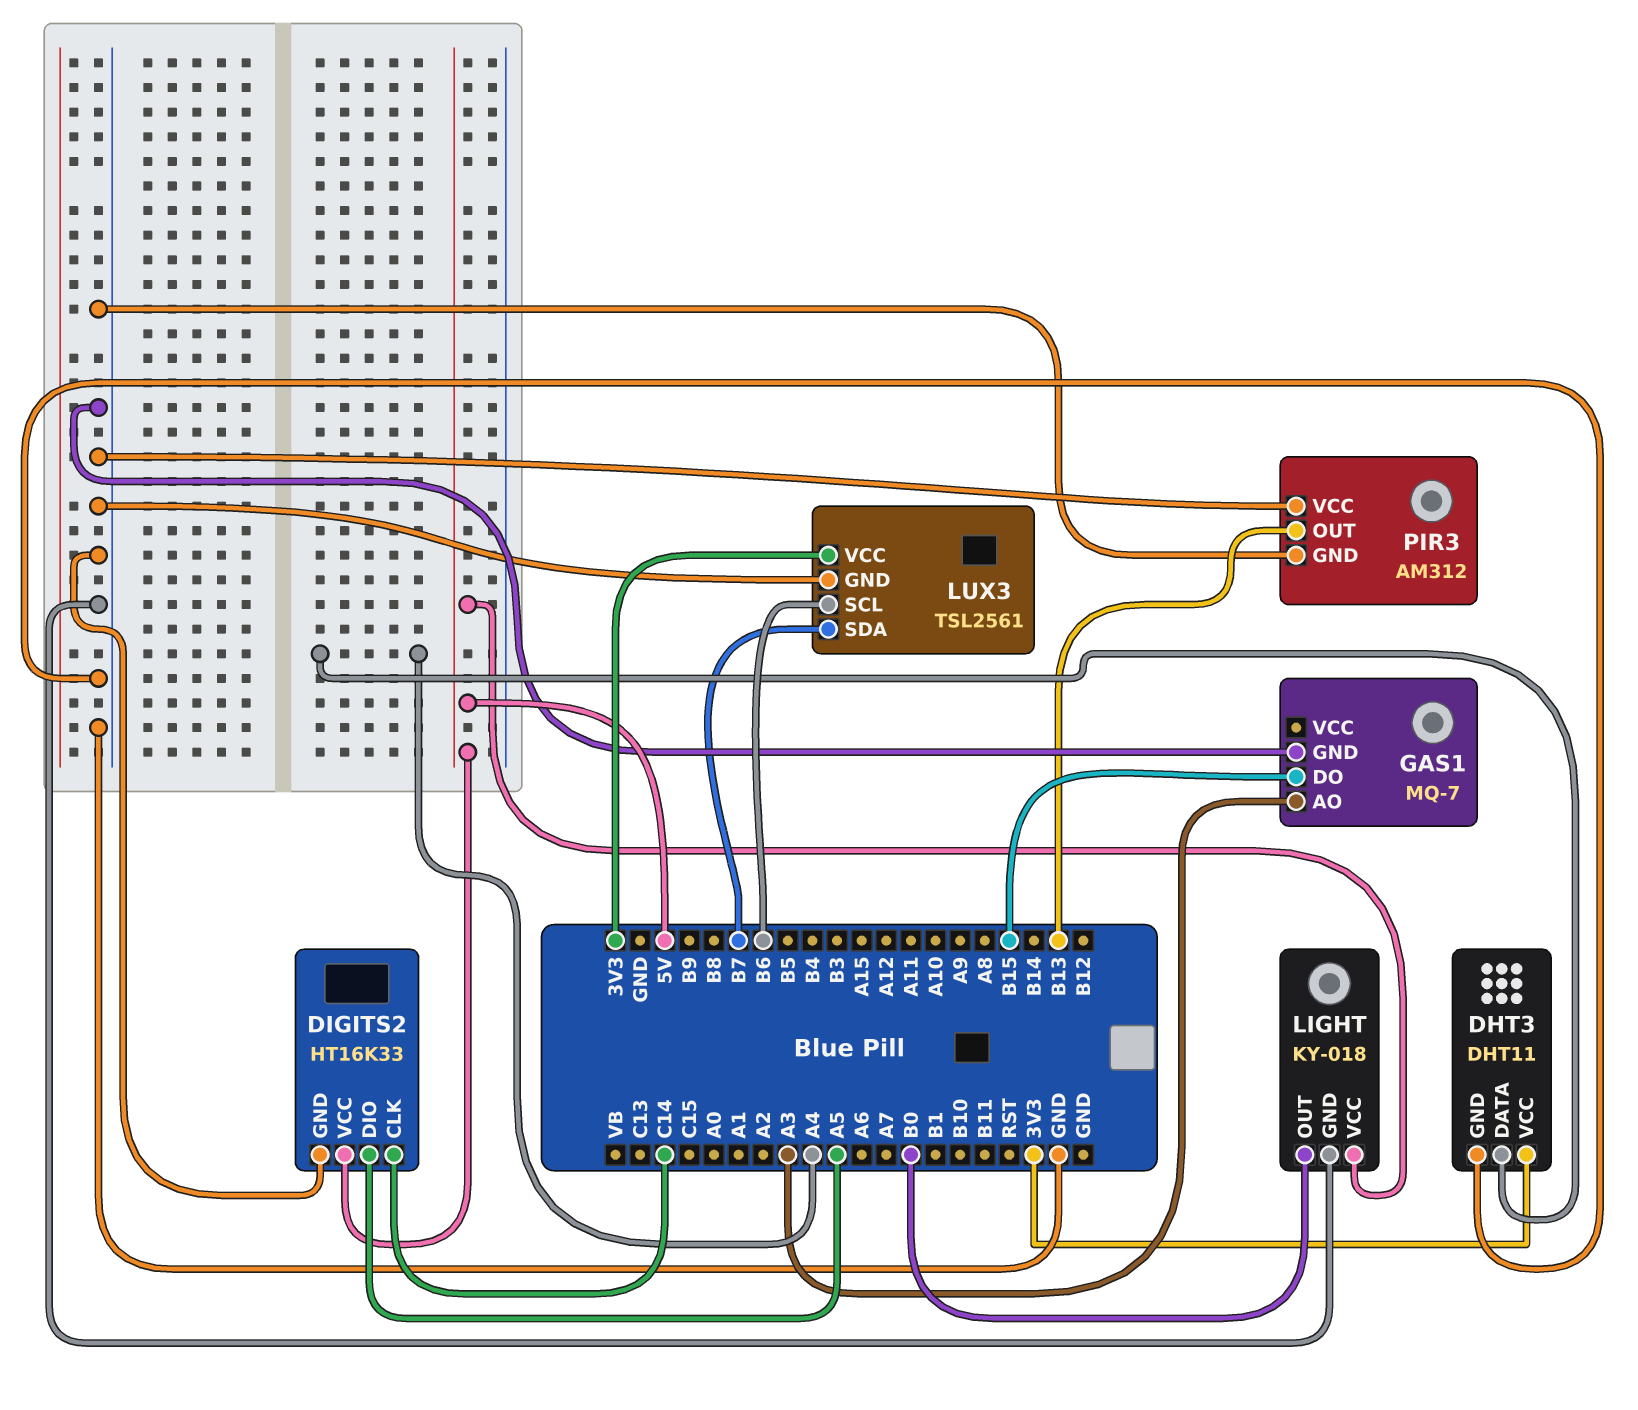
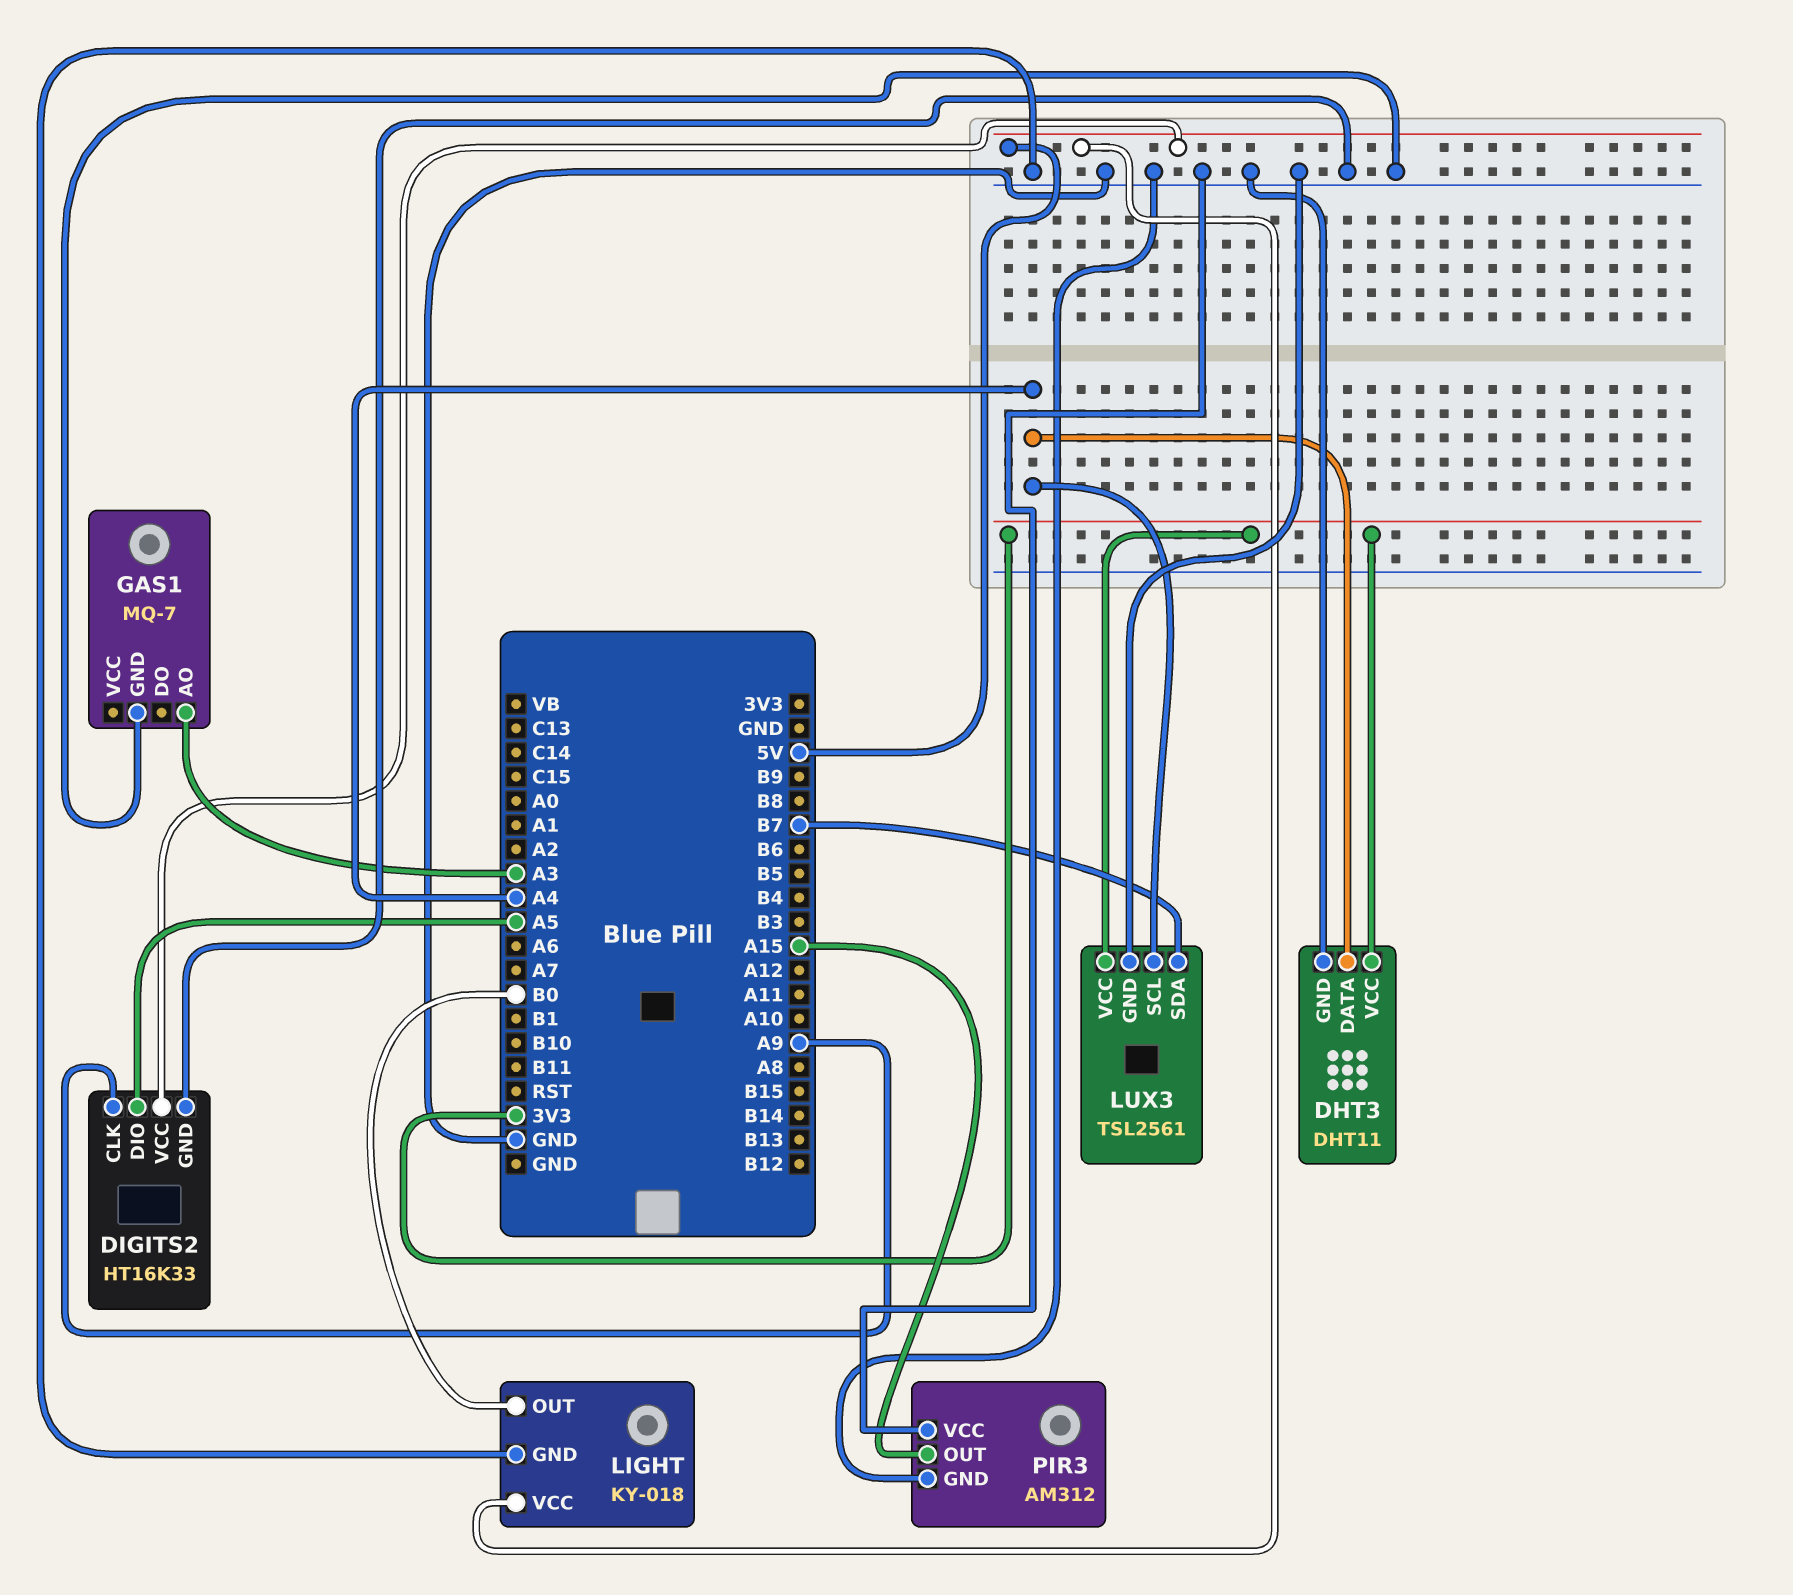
DIGITS2 pin CLK: C14 -> A9
GAS1 pin DO: B15 -> none
LUX3 pin SCL: B6 -> A4
PIR3 pin OUT: B13 -> A15

